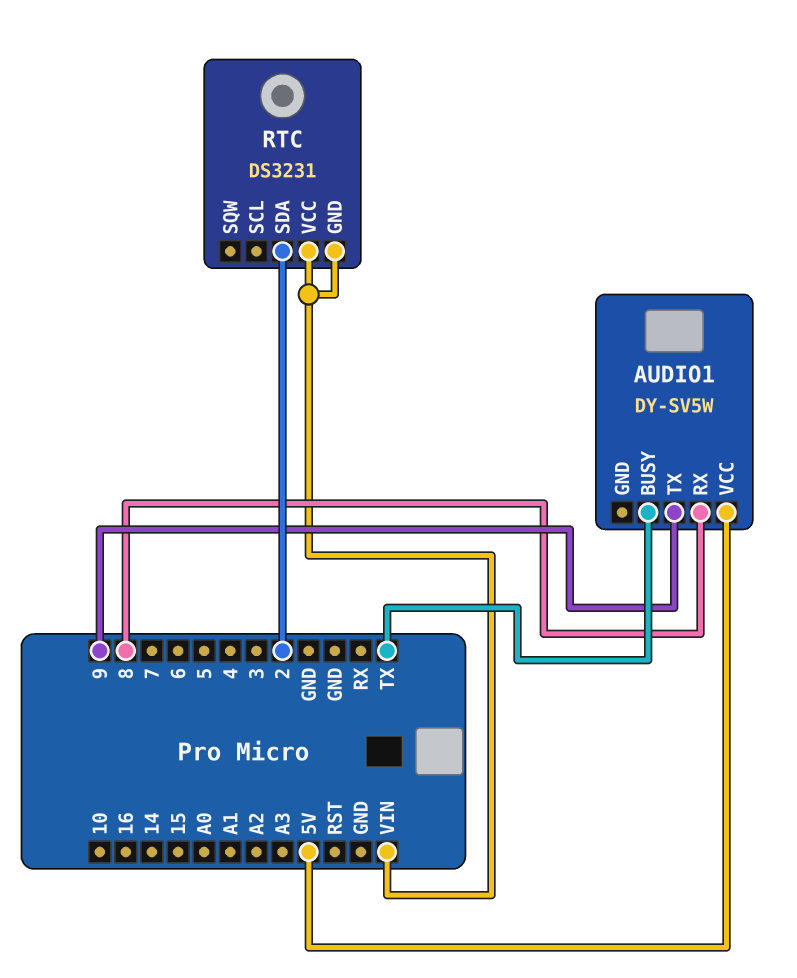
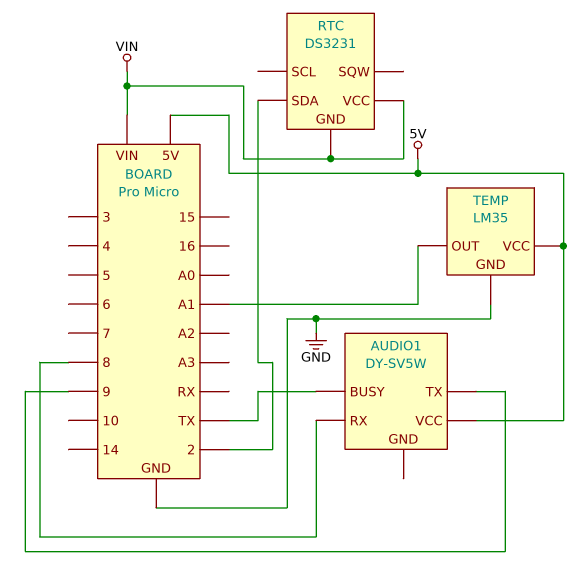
TEMP: none -> LM35
TEMP pin GND: none -> GND
TEMP pin OUT: none -> A1
TEMP pin VCC: none -> 5V

